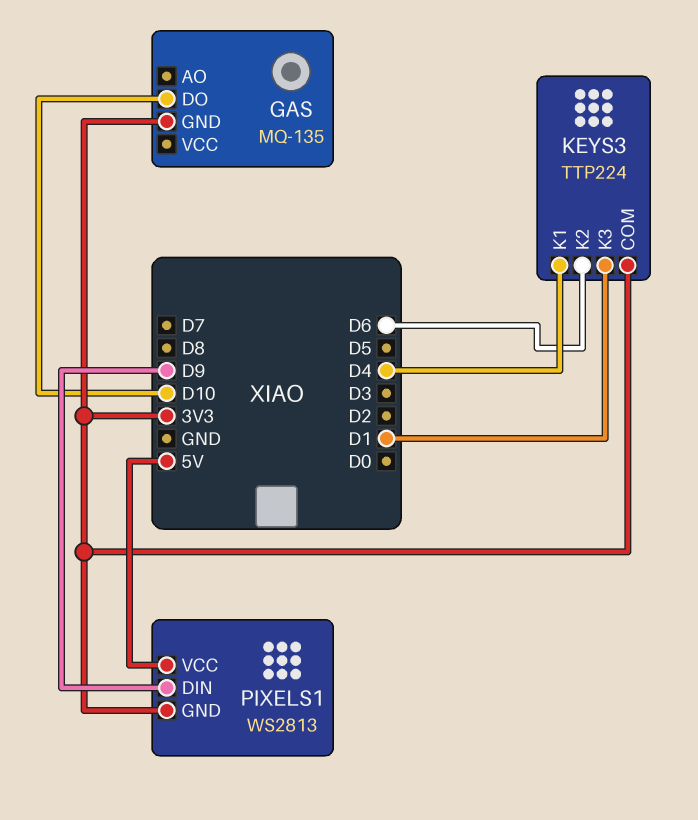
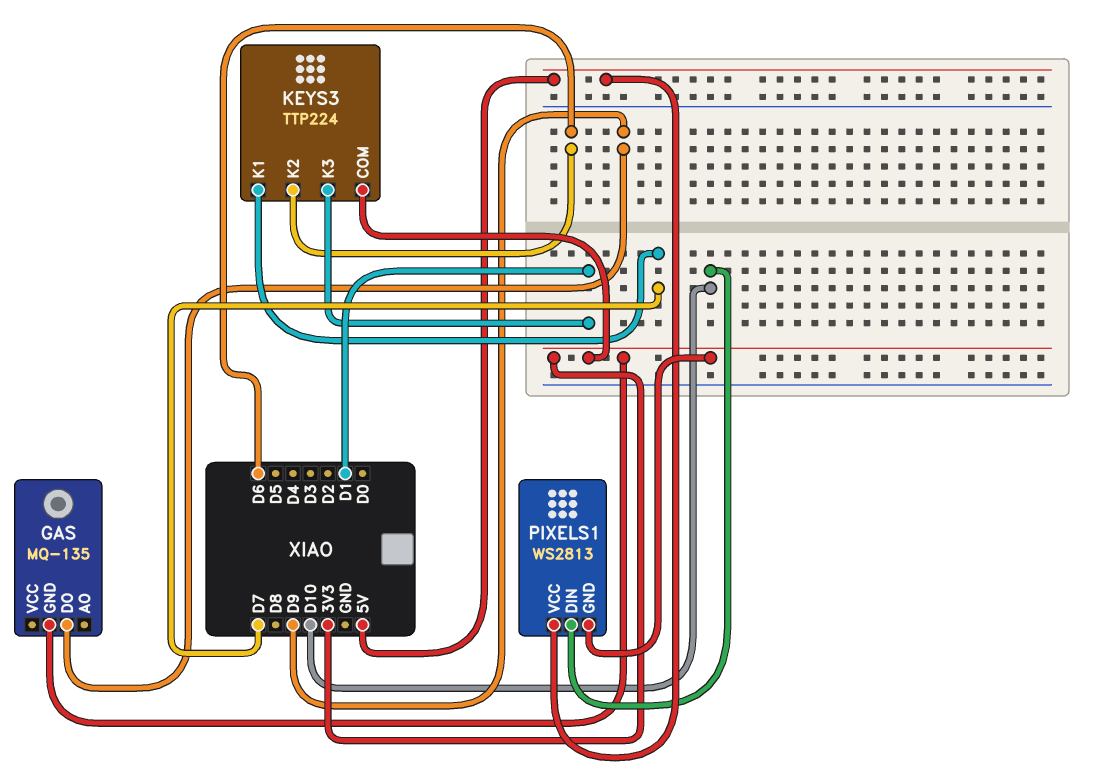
GAS pin DO: D10 -> D9
KEYS3 pin K1: D4 -> D7
PIXELS1 pin DIN: D9 -> D10

